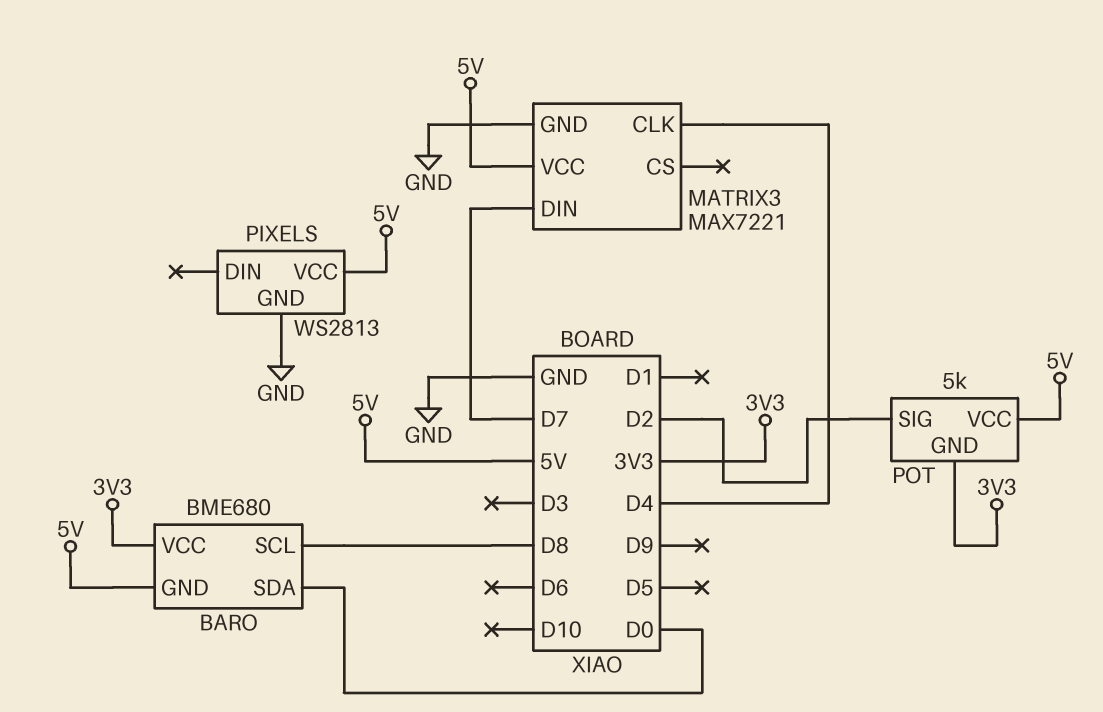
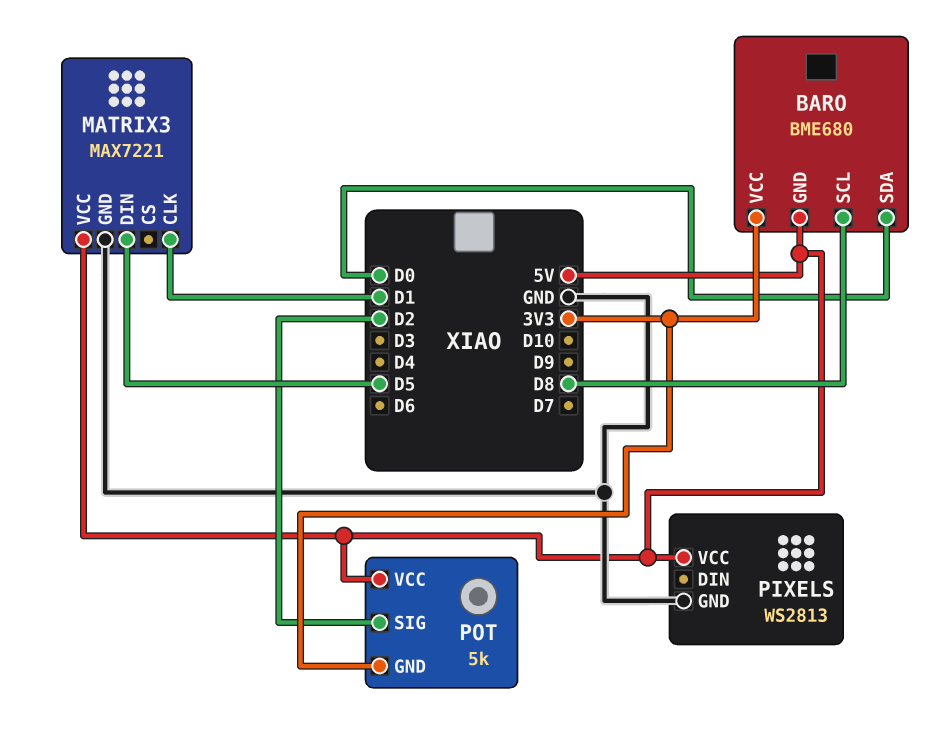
MATRIX3 pin CLK: D4 -> D1
MATRIX3 pin DIN: D7 -> D5

